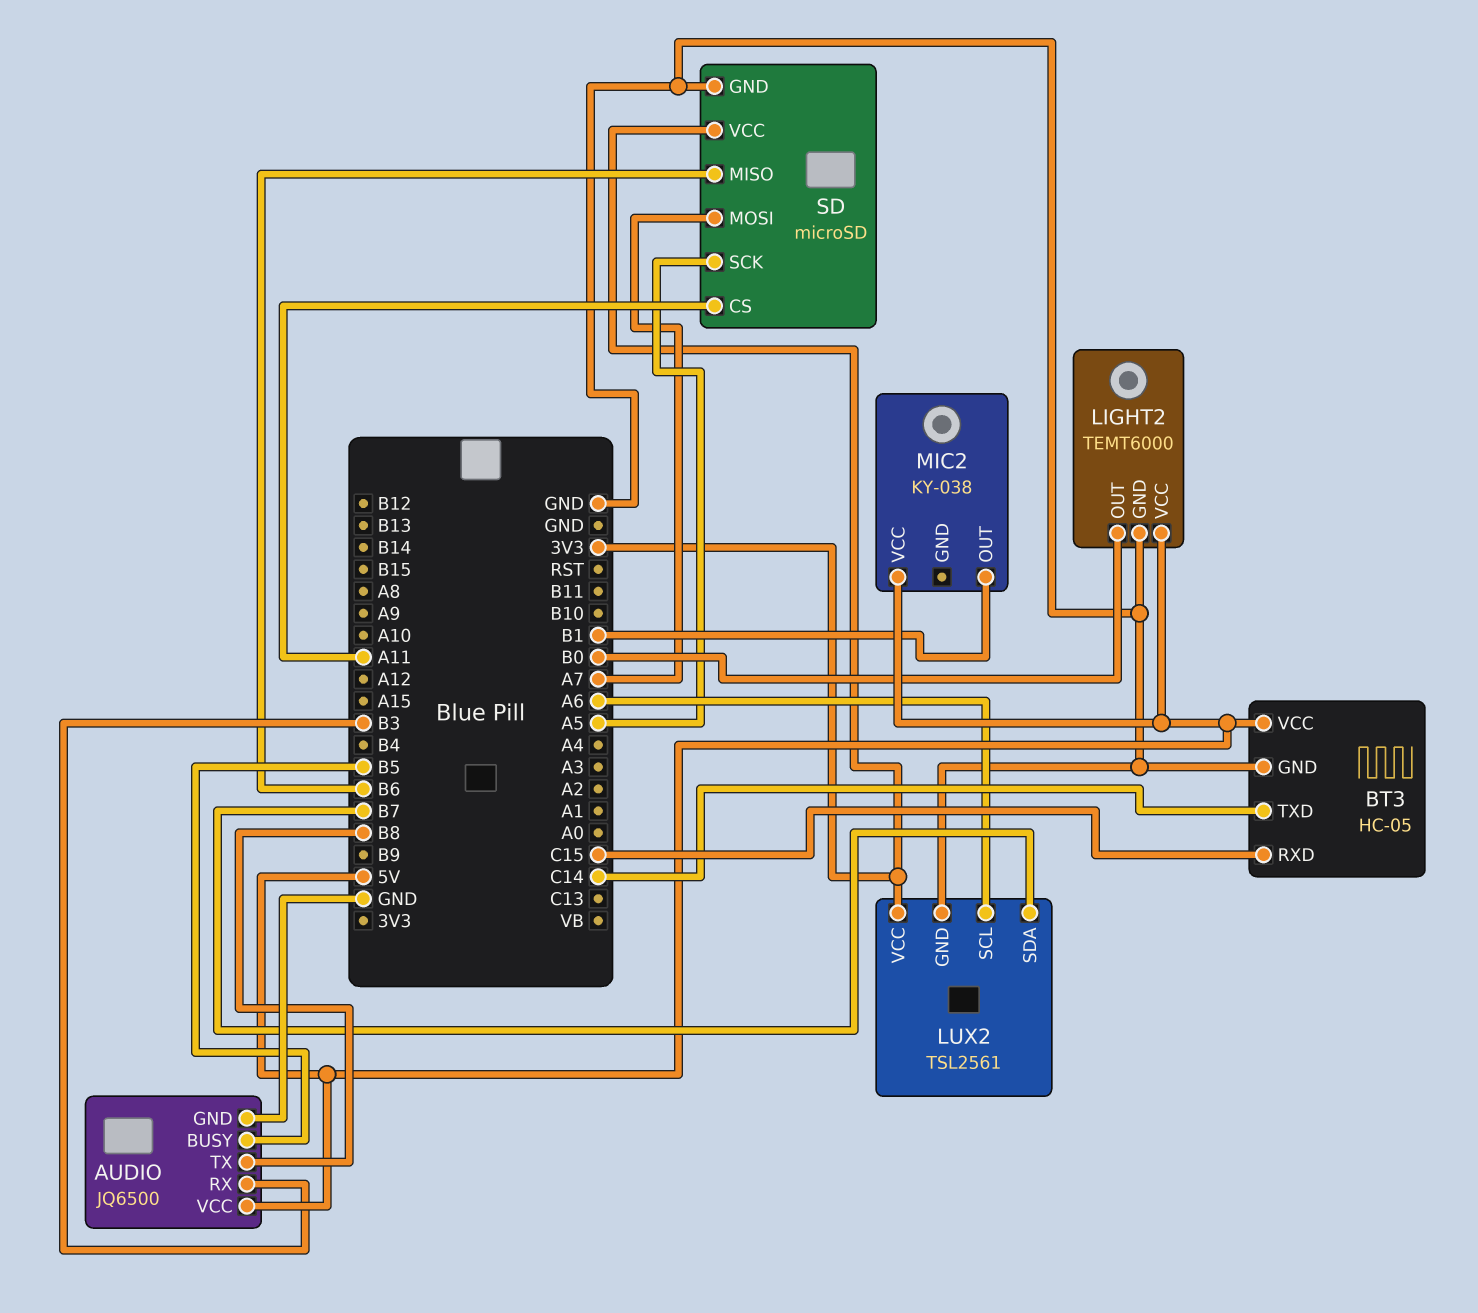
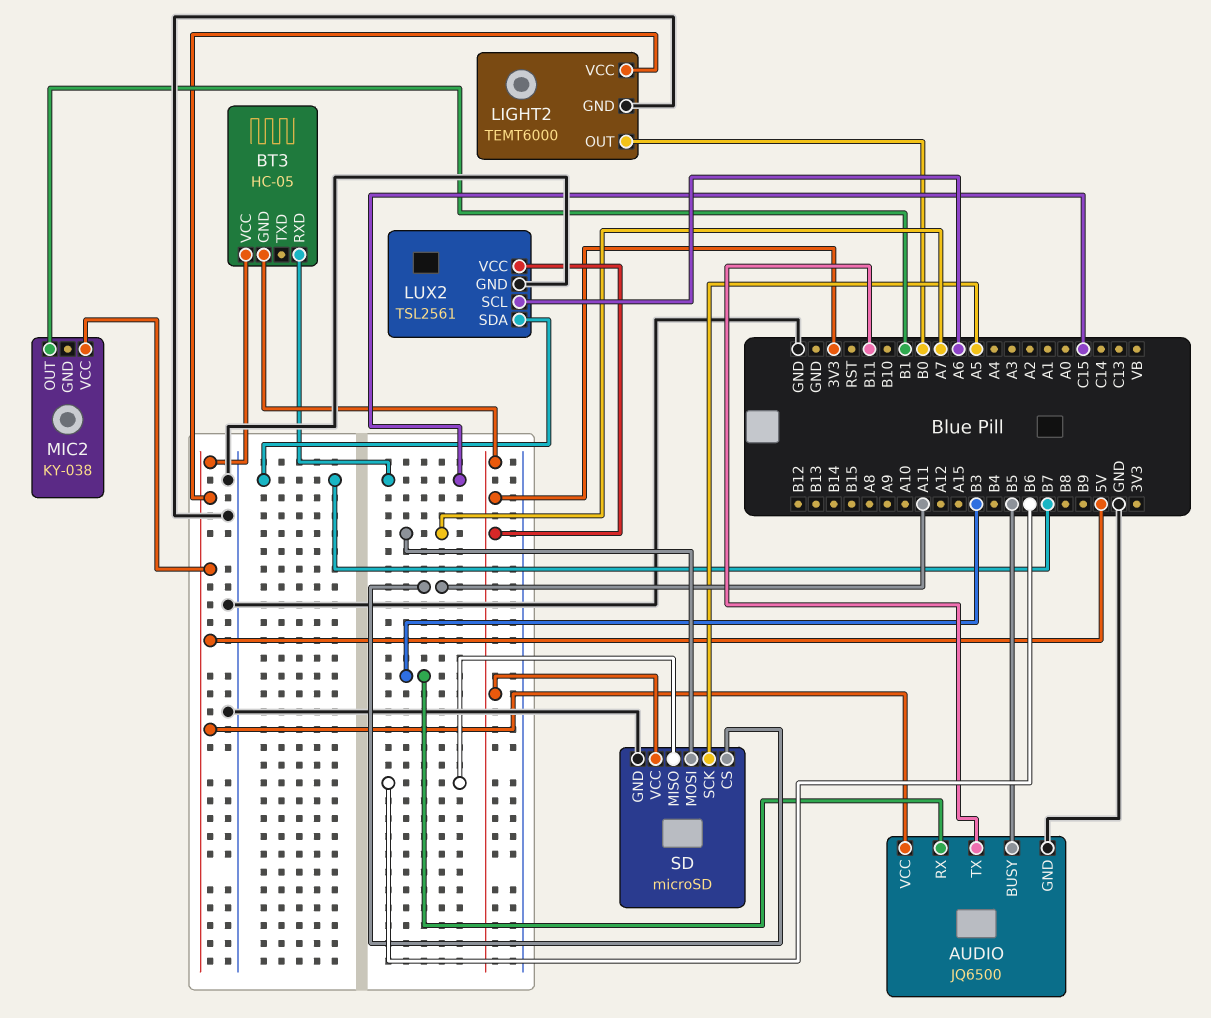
AUDIO pin TX: B8 -> B11
BT3 pin GND: GND -> 3V3
BT3 pin TXD: C14 -> none

